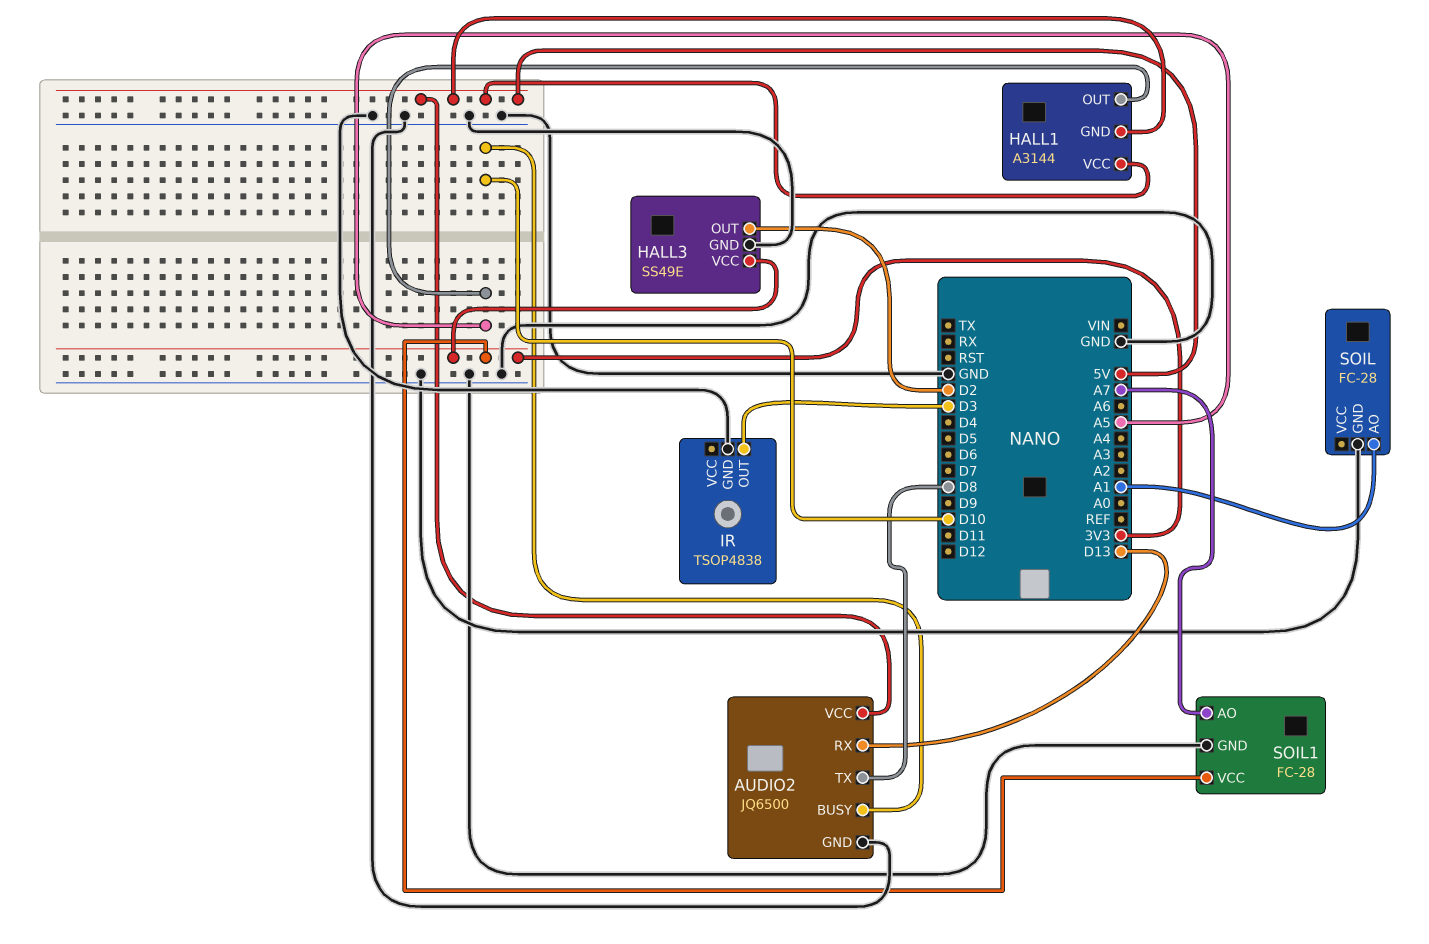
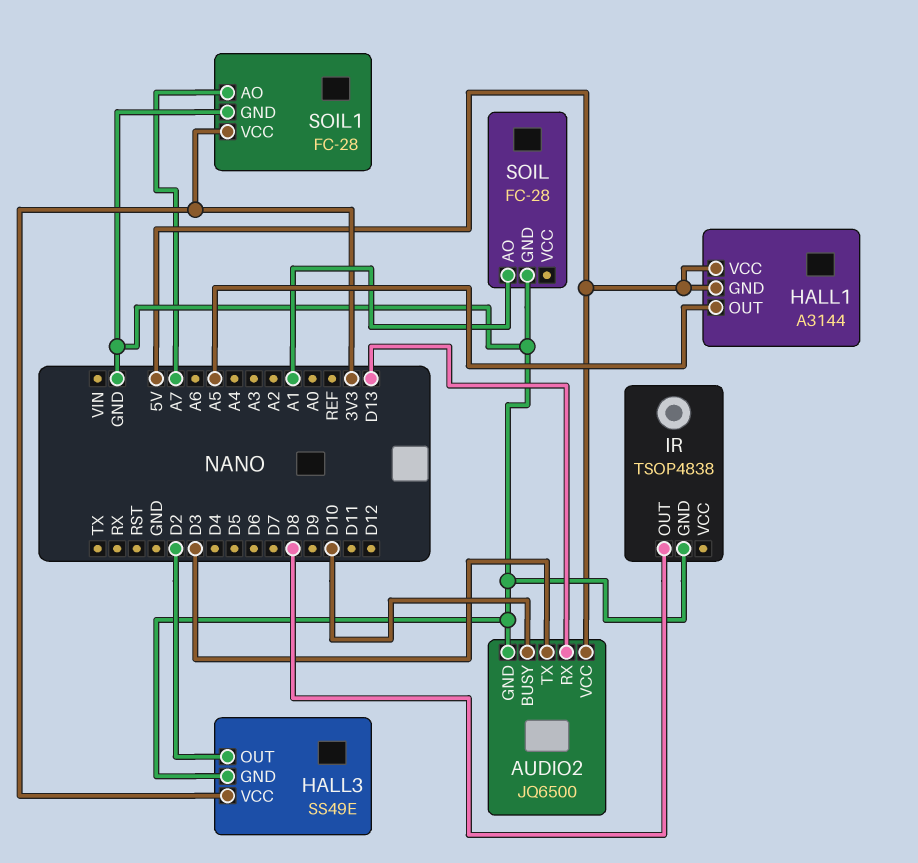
AUDIO2 pin TX: D8 -> D3
IR pin OUT: D3 -> D8

